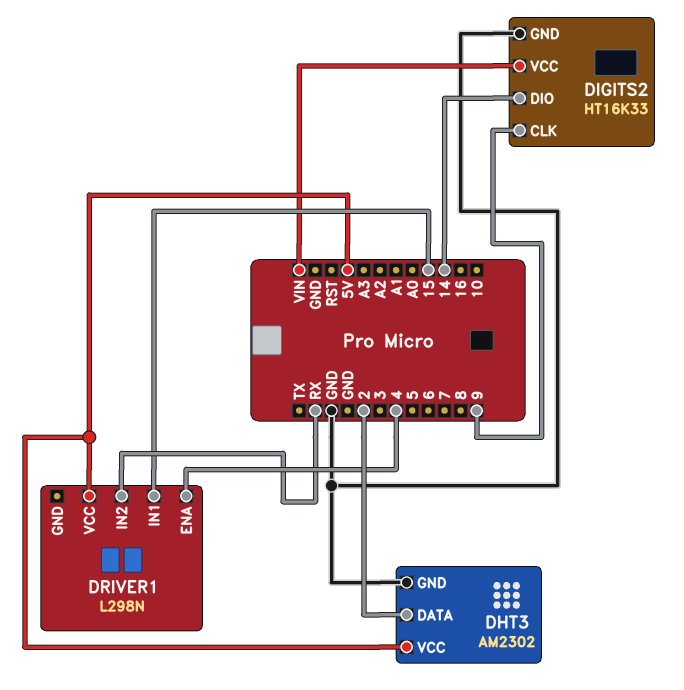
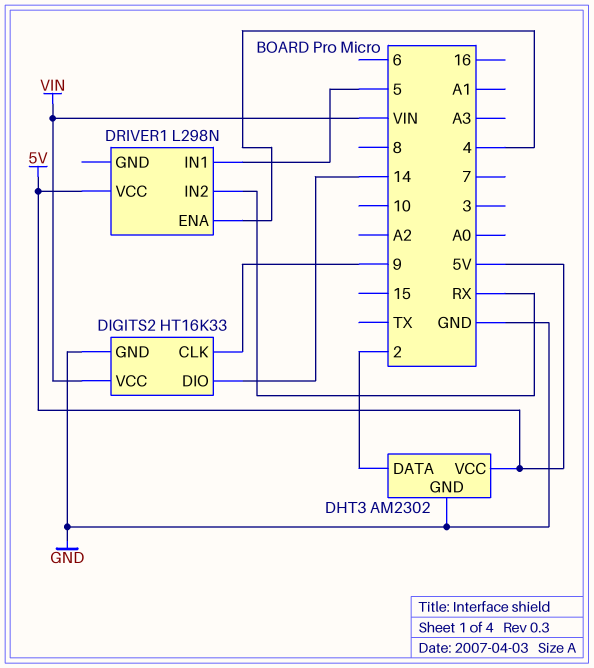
DRIVER1 pin IN1: 15 -> 5

